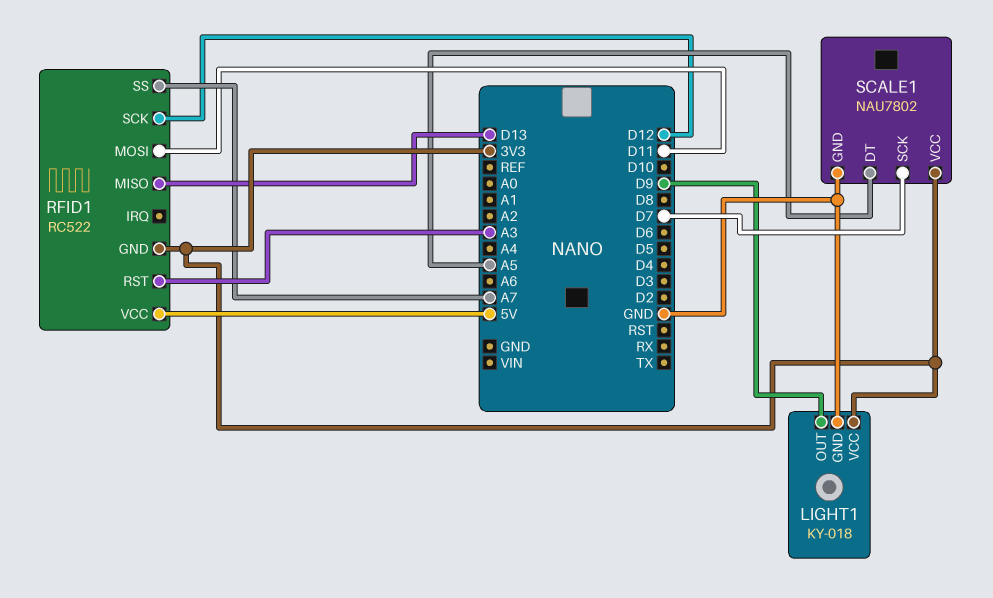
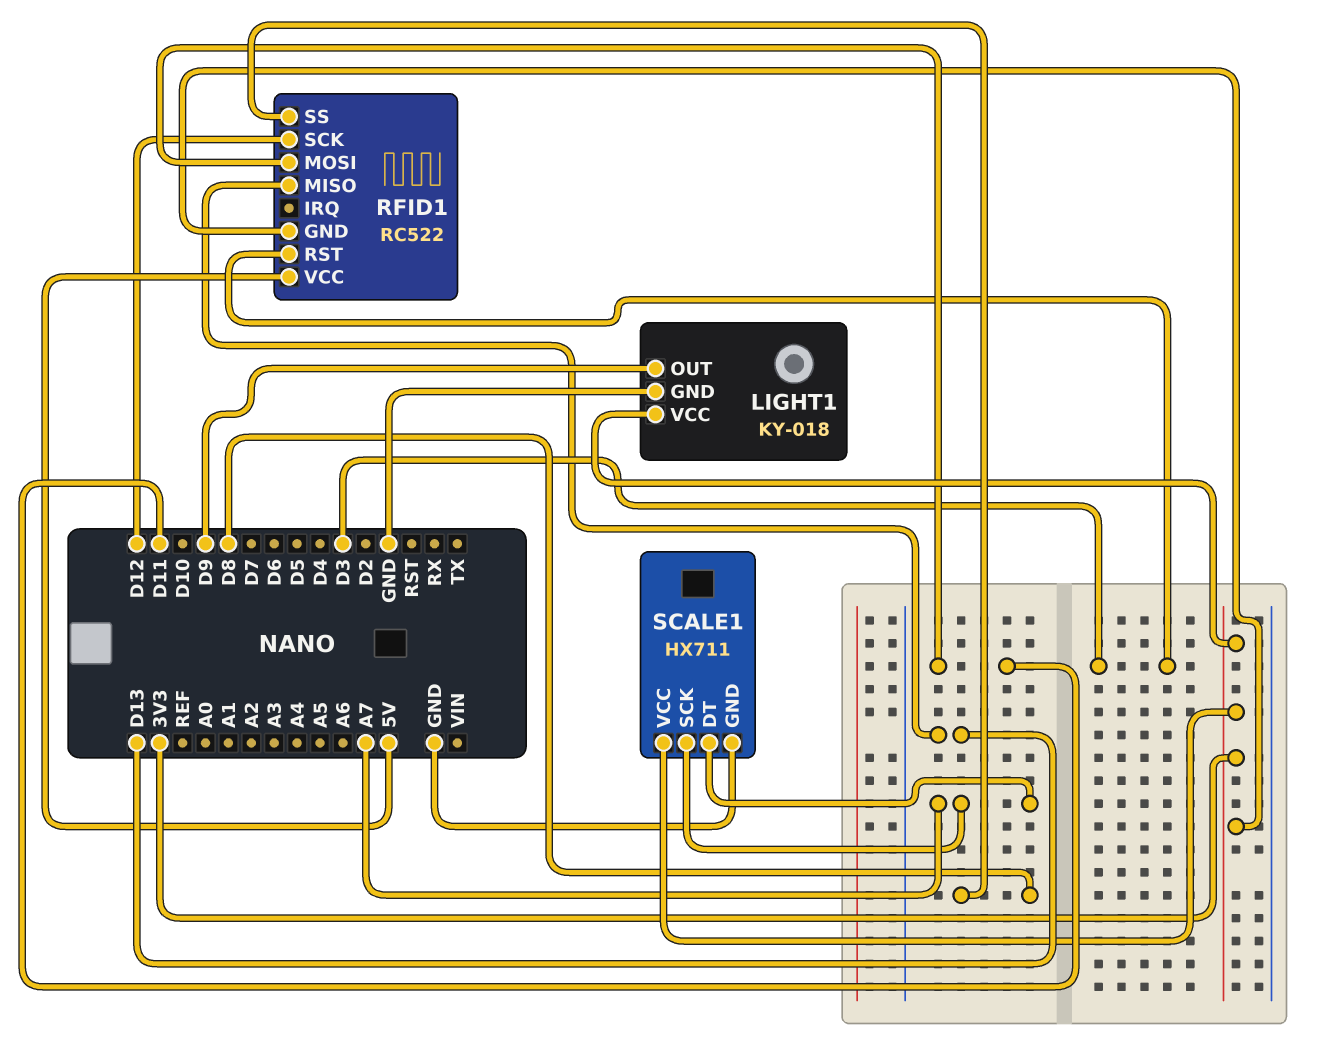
RFID1 pin RST: A3 -> D3
RFID1 pin SS: A7 -> D8
SCALE1: NAU7802 -> HX711
SCALE1 pin DT: A5 -> A7
SCALE1 pin SCK: D7 -> A7

